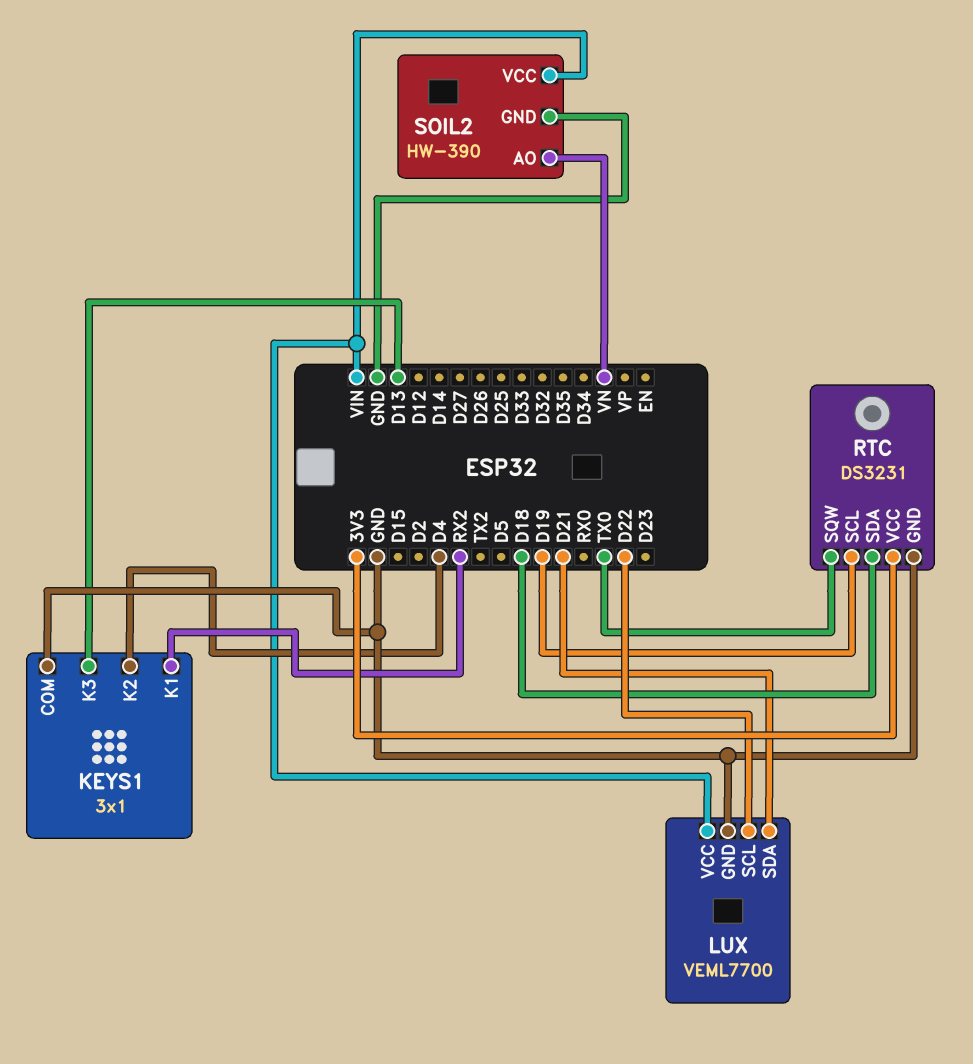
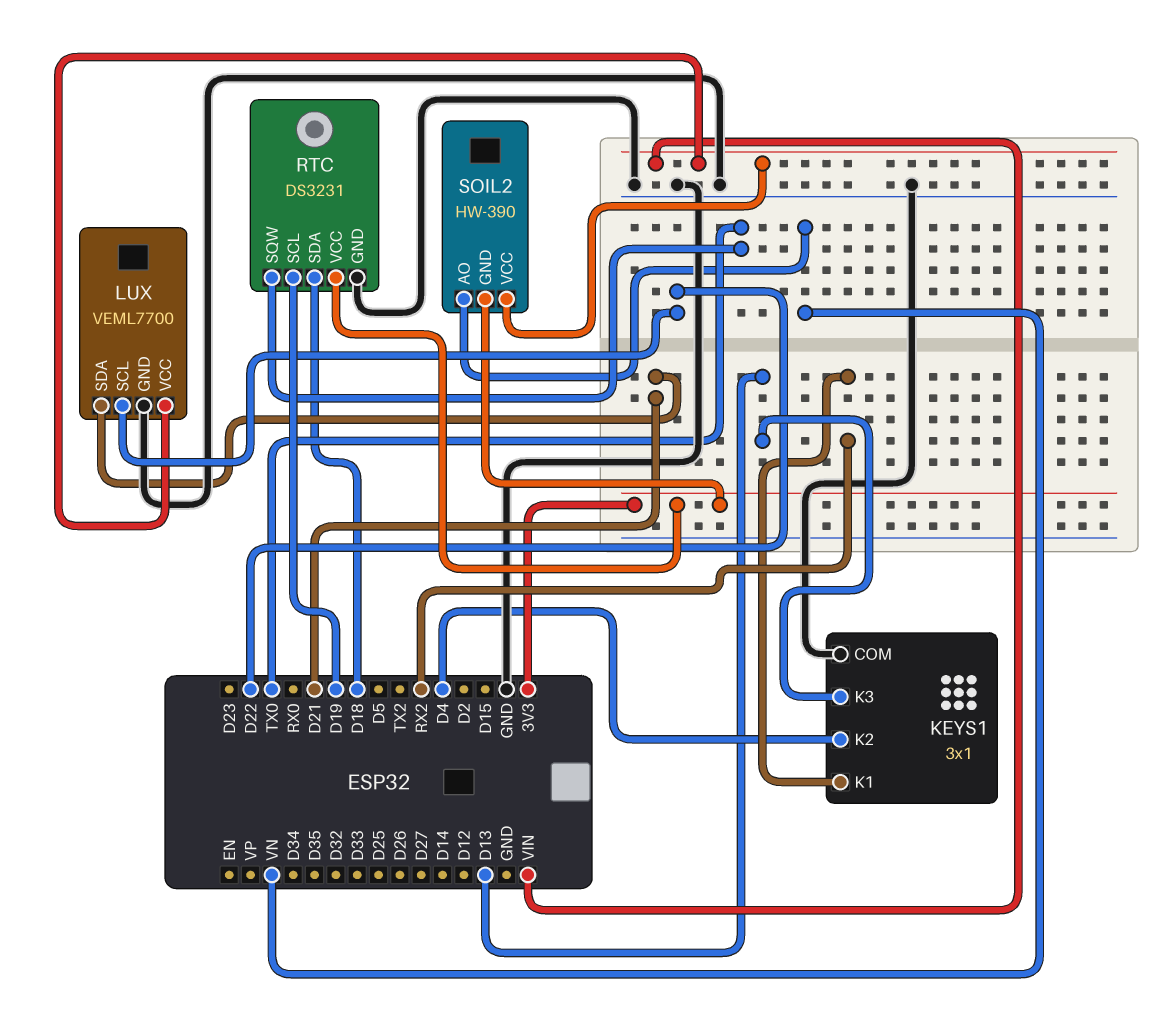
SOIL2 pin GND: GND -> 3V3

